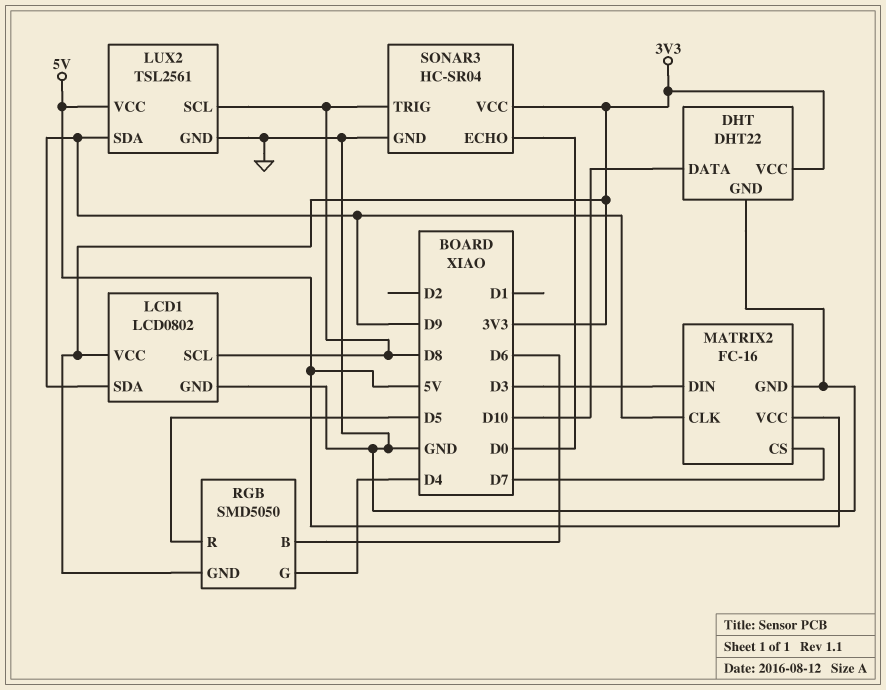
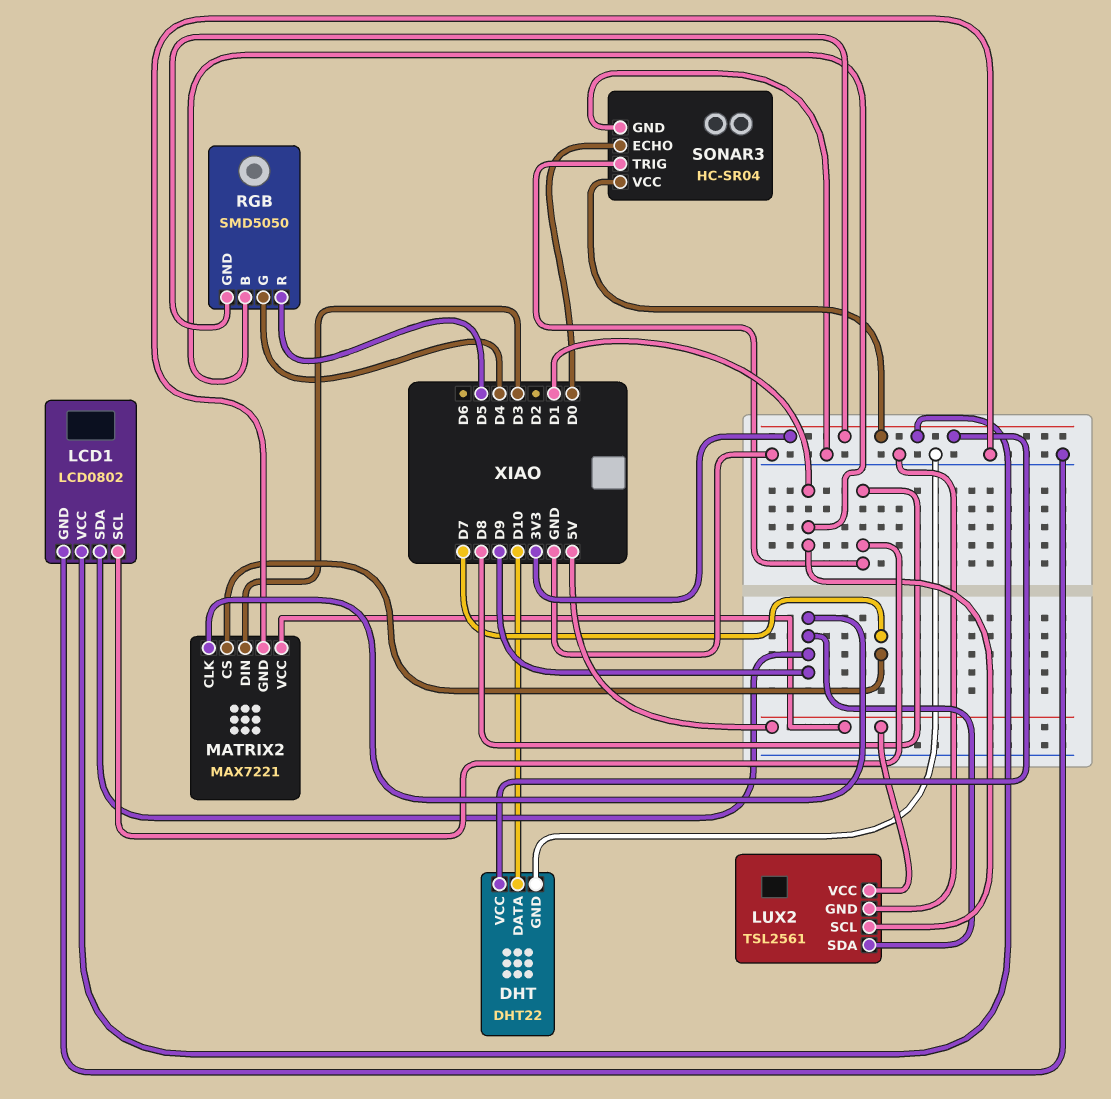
LUX2 pin SCL: D8 -> D1
MATRIX2: FC-16 -> MAX7221
RGB pin B: D6 -> D1

